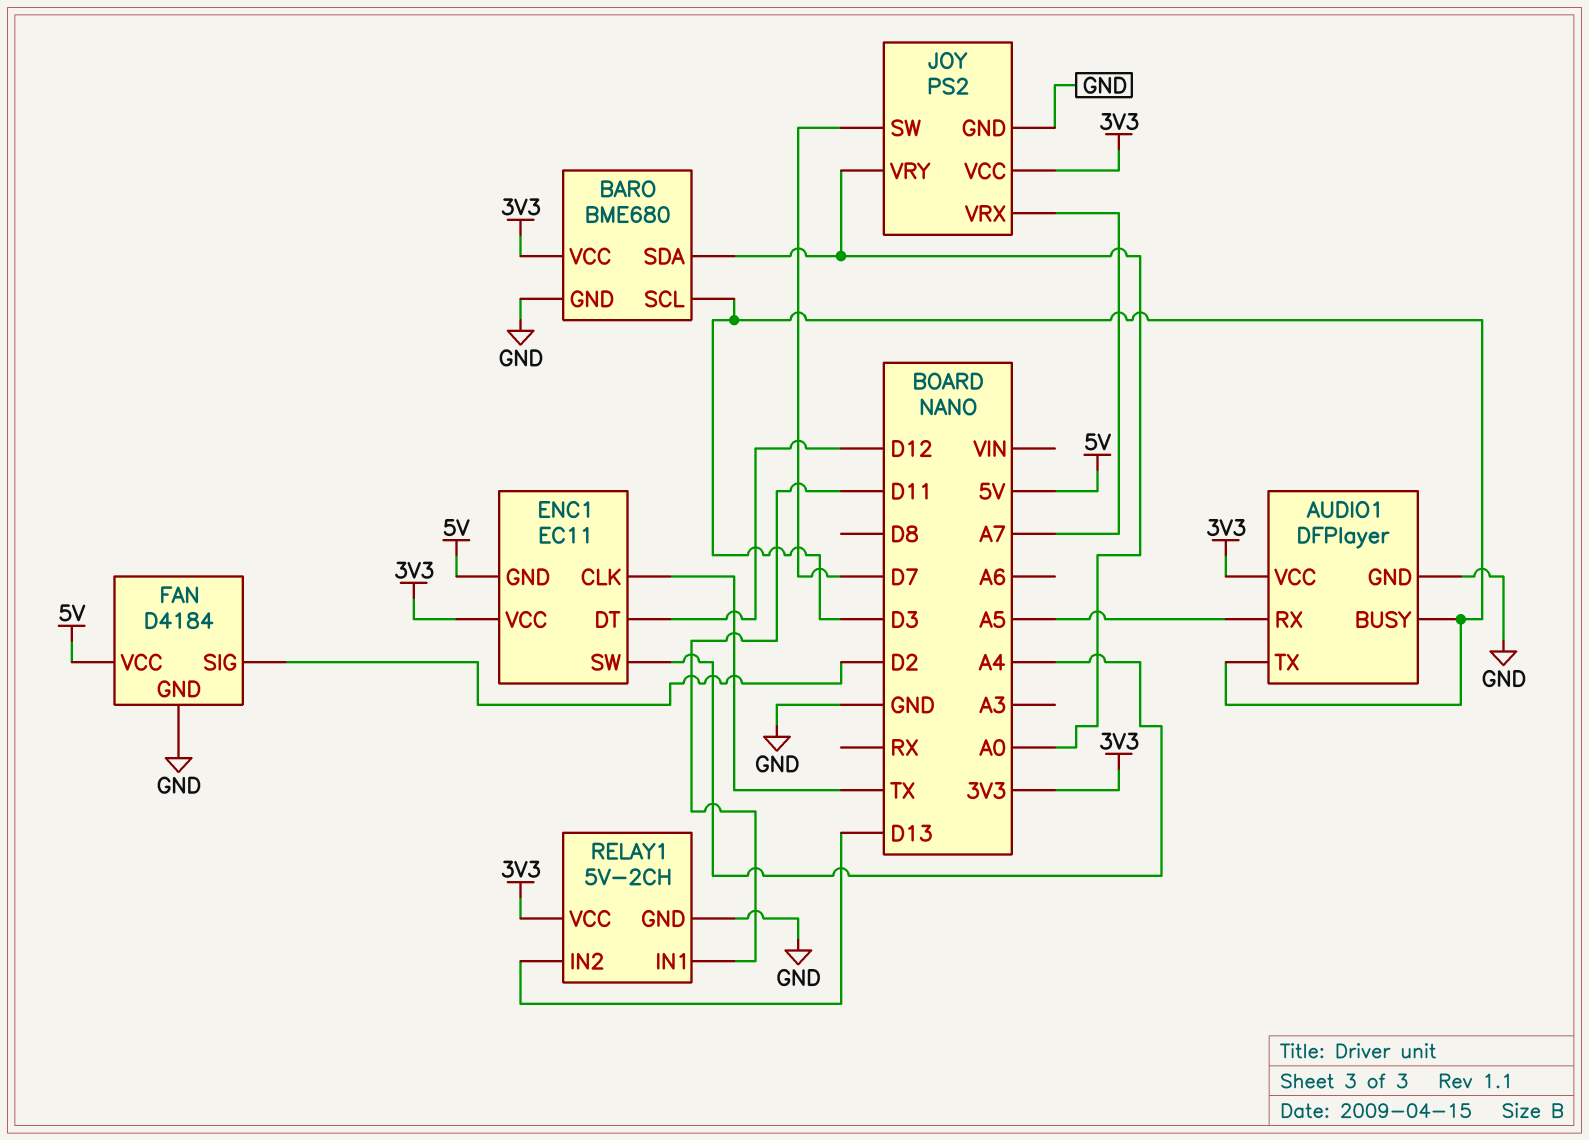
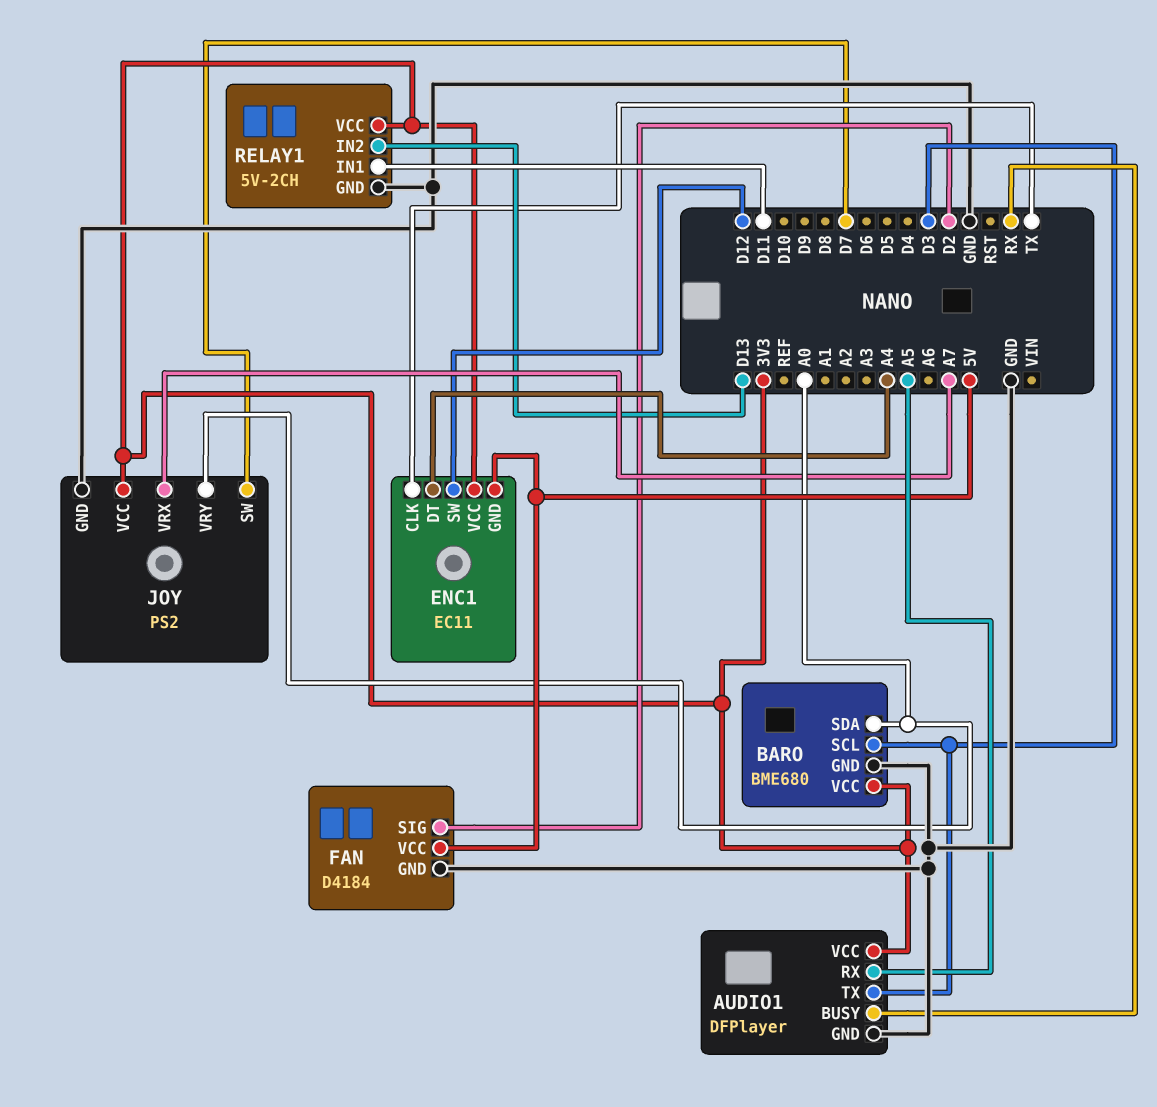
AUDIO1 pin BUSY: D3 -> RX
ENC1 pin DT: D12 -> A4
ENC1 pin SW: A4 -> D12

